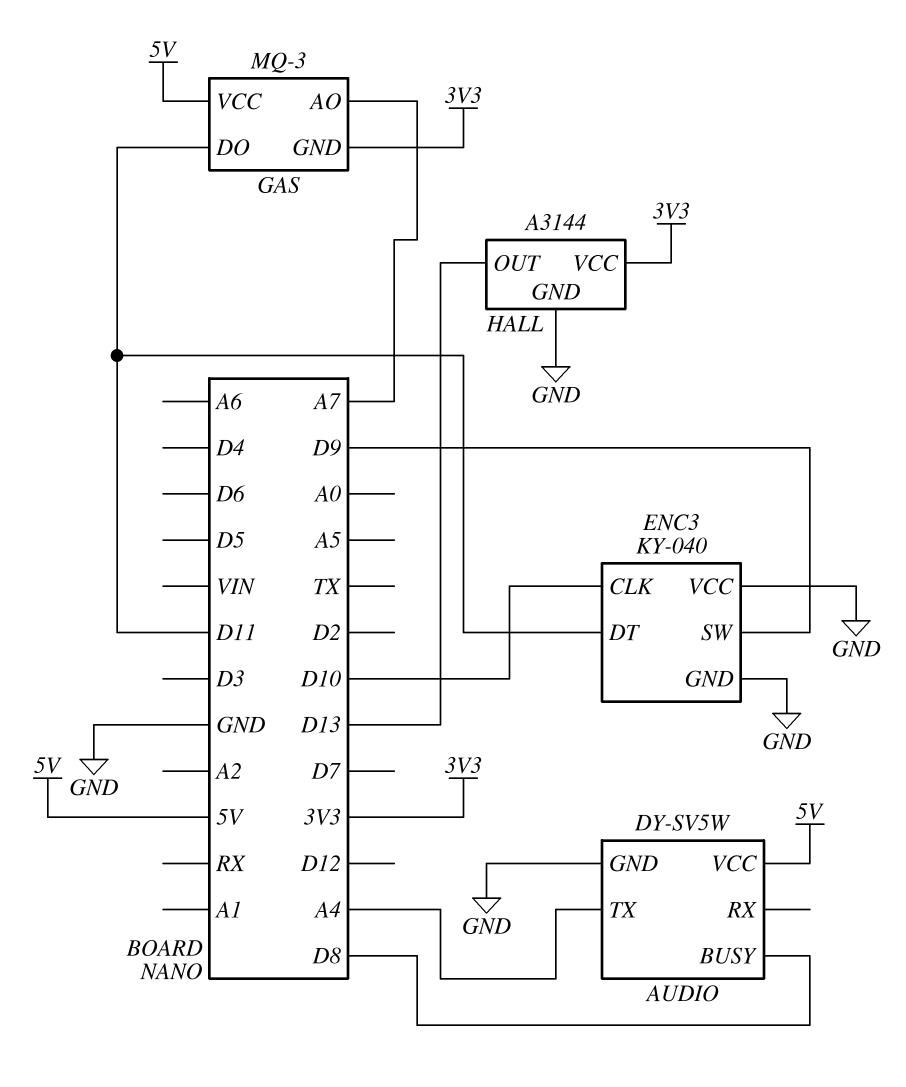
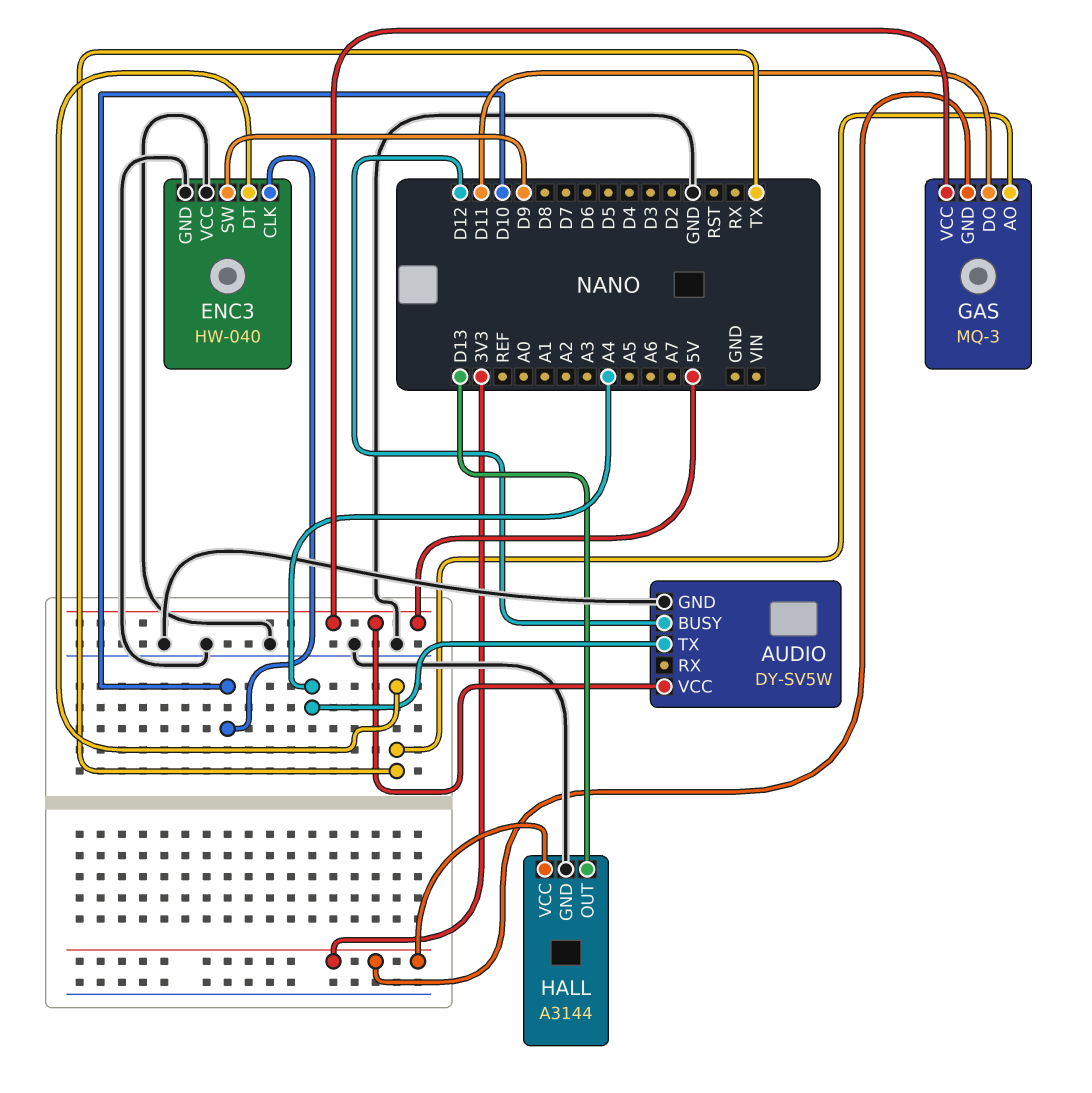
AUDIO pin BUSY: D8 -> D12
ENC3: KY-040 -> HW-040
ENC3 pin DT: D11 -> TX
GAS pin AO: A7 -> TX

